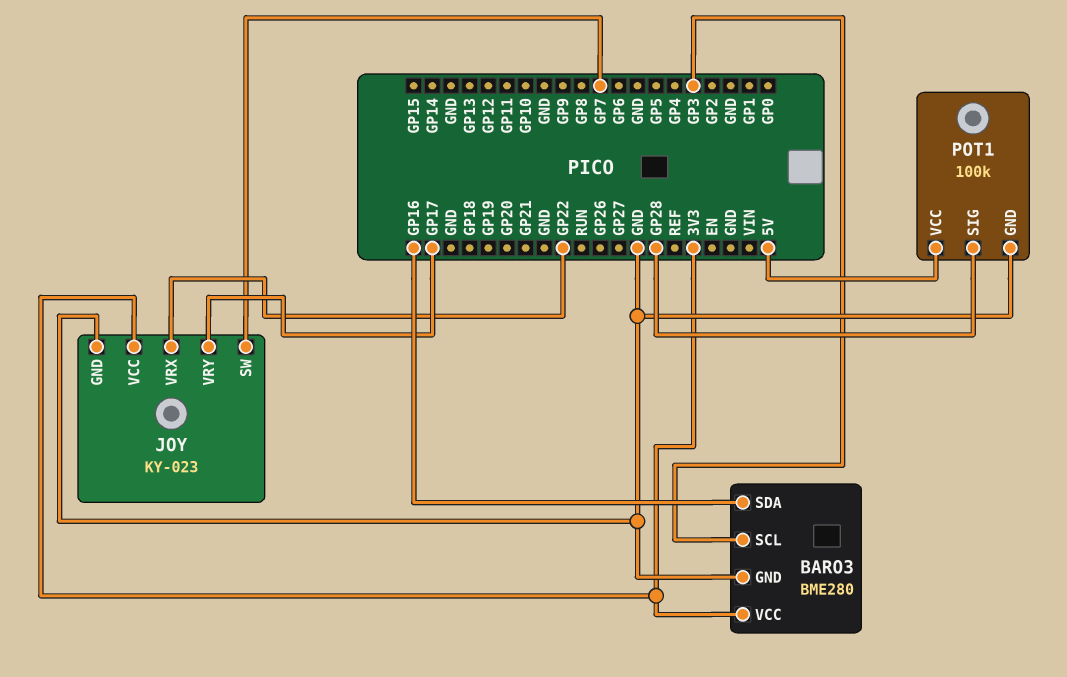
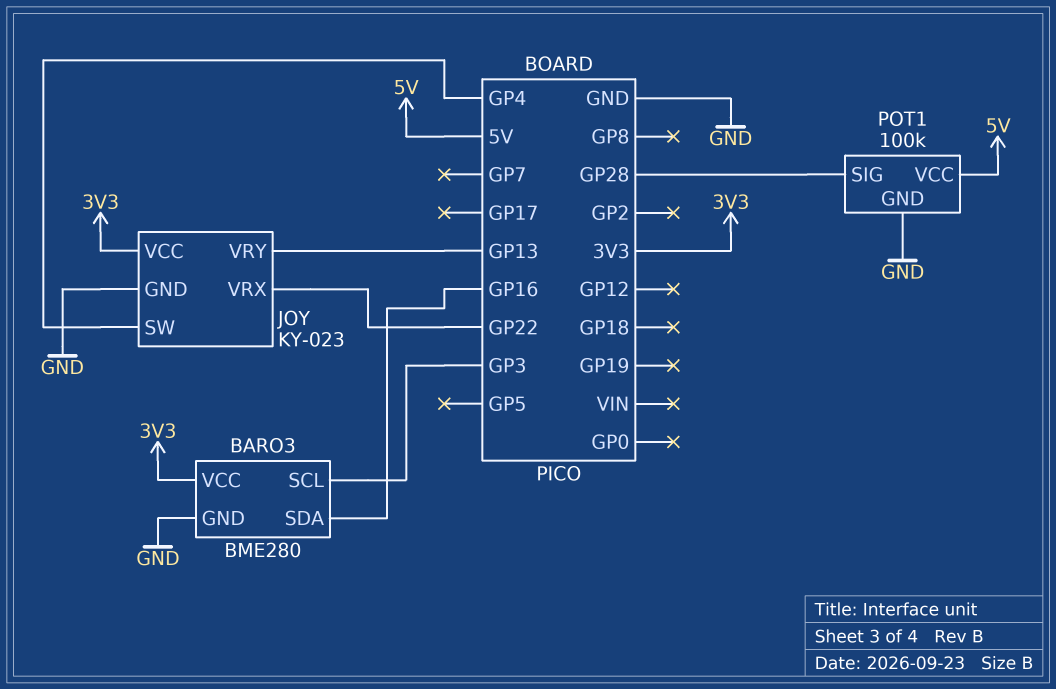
JOY pin SW: GP7 -> GP4
JOY pin VRY: GP17 -> GP13

